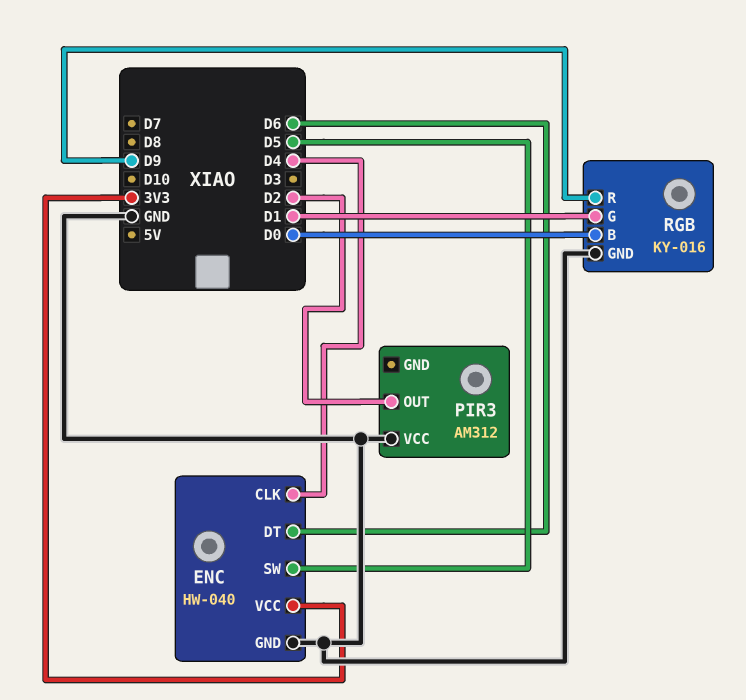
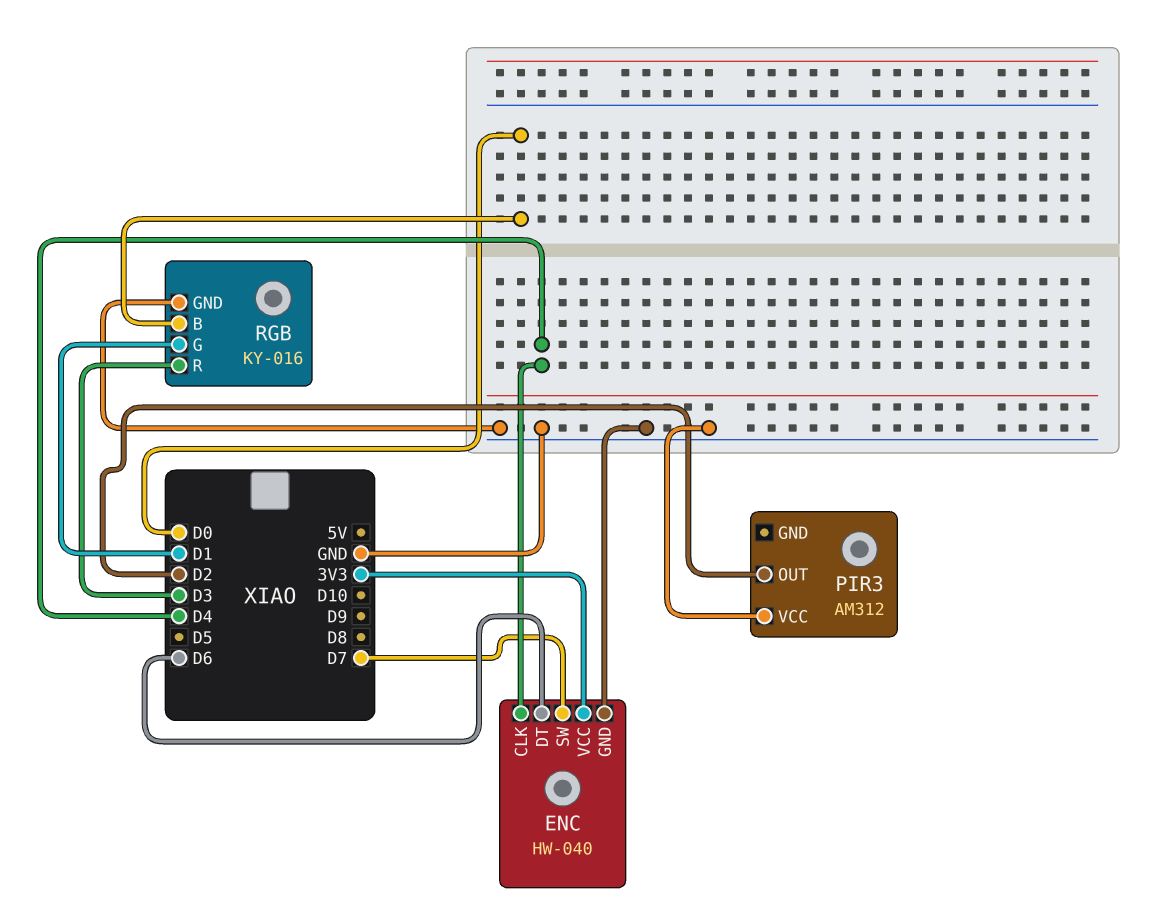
ENC pin SW: D5 -> D7
RGB pin R: D9 -> D3

